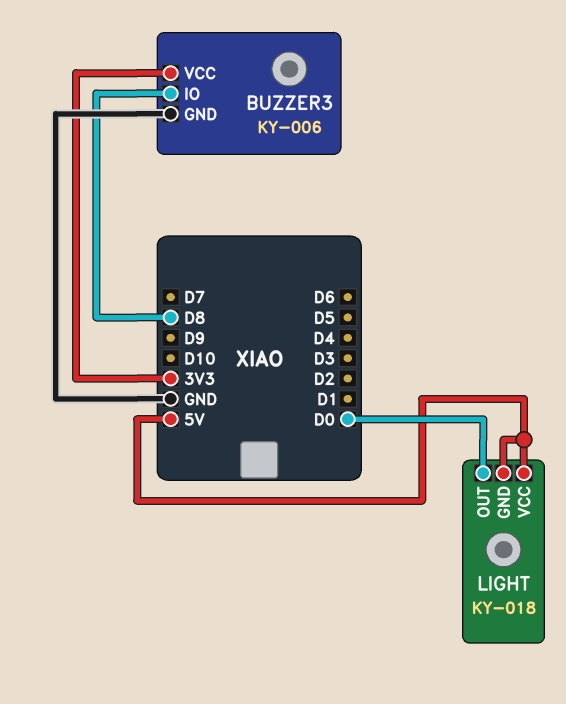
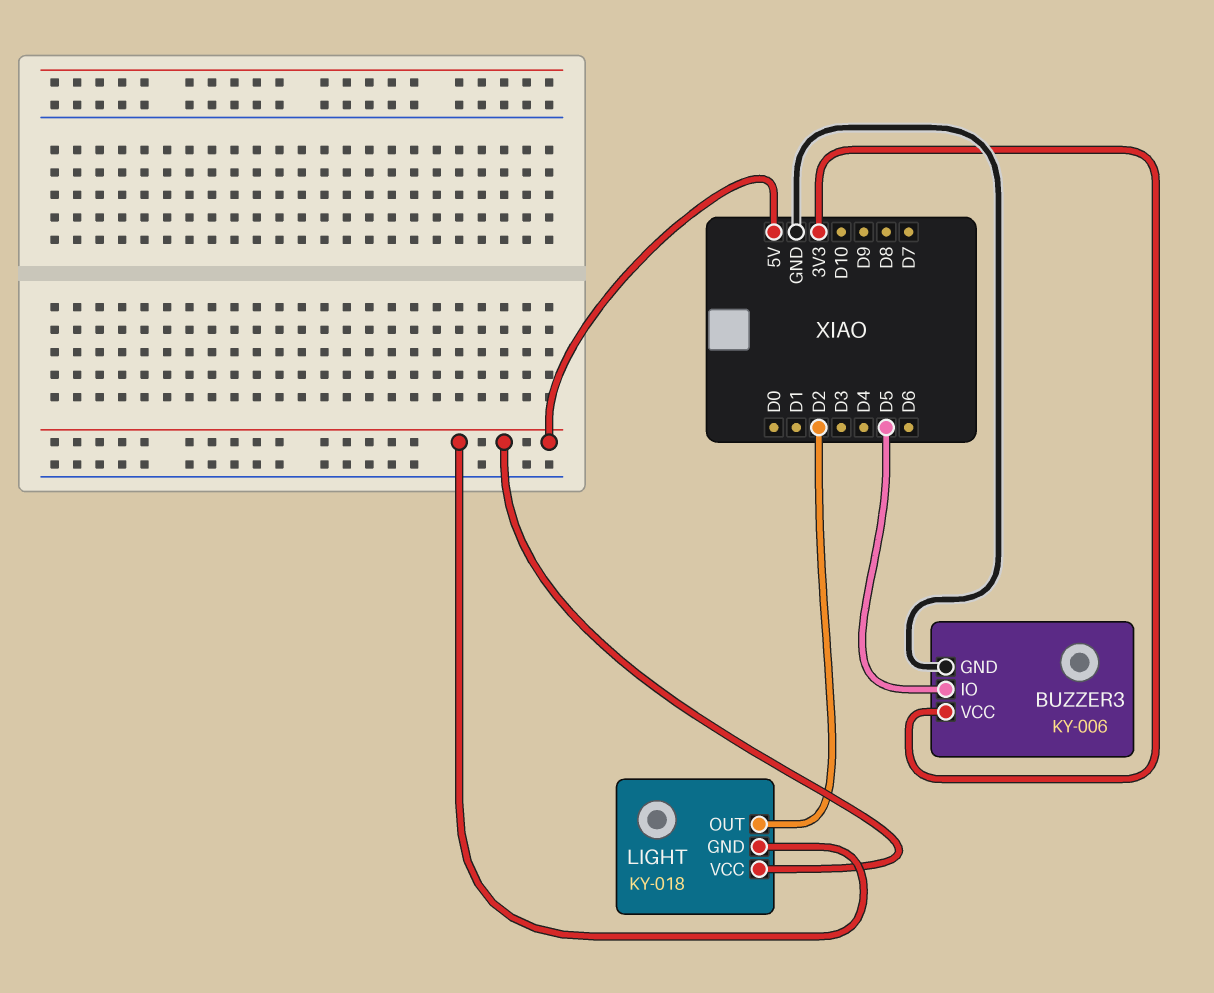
BUZZER3 pin IO: D8 -> D5
LIGHT pin OUT: D0 -> D2

